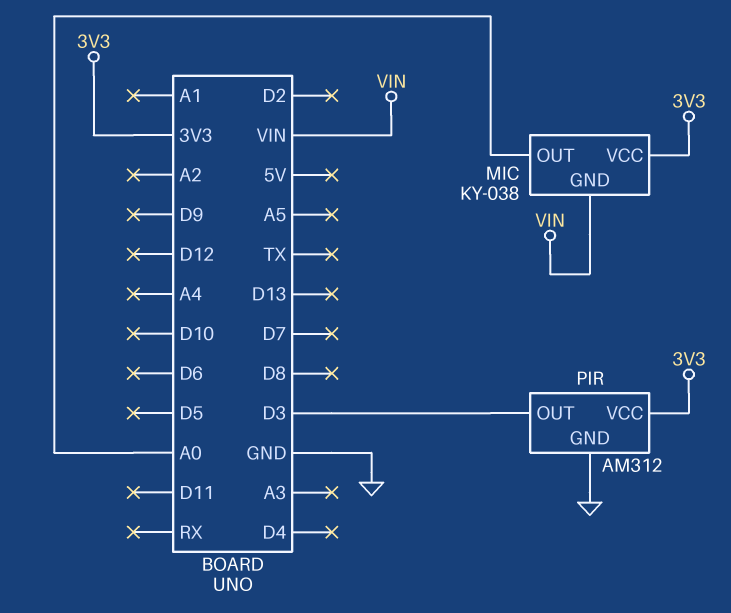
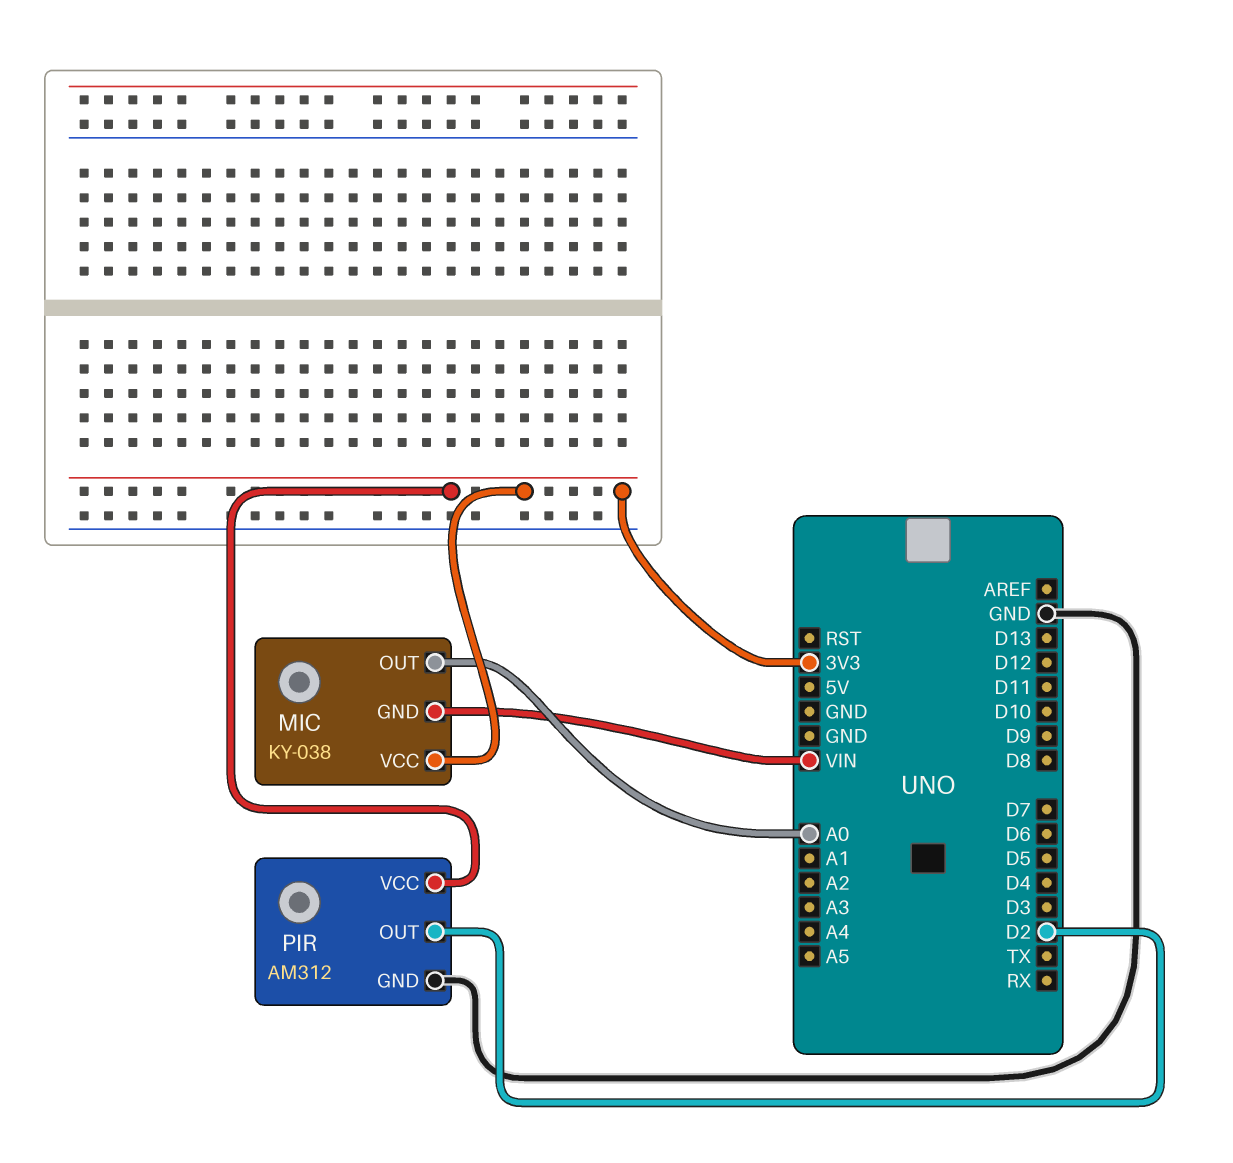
PIR pin OUT: D3 -> D2

